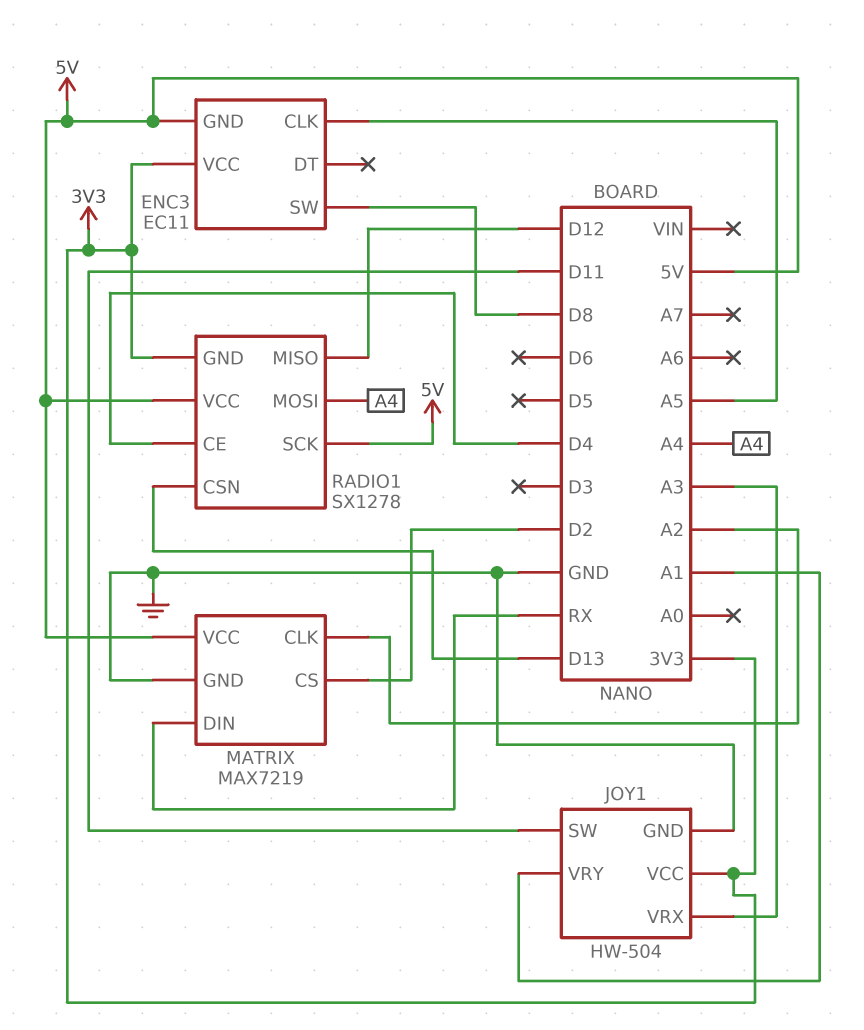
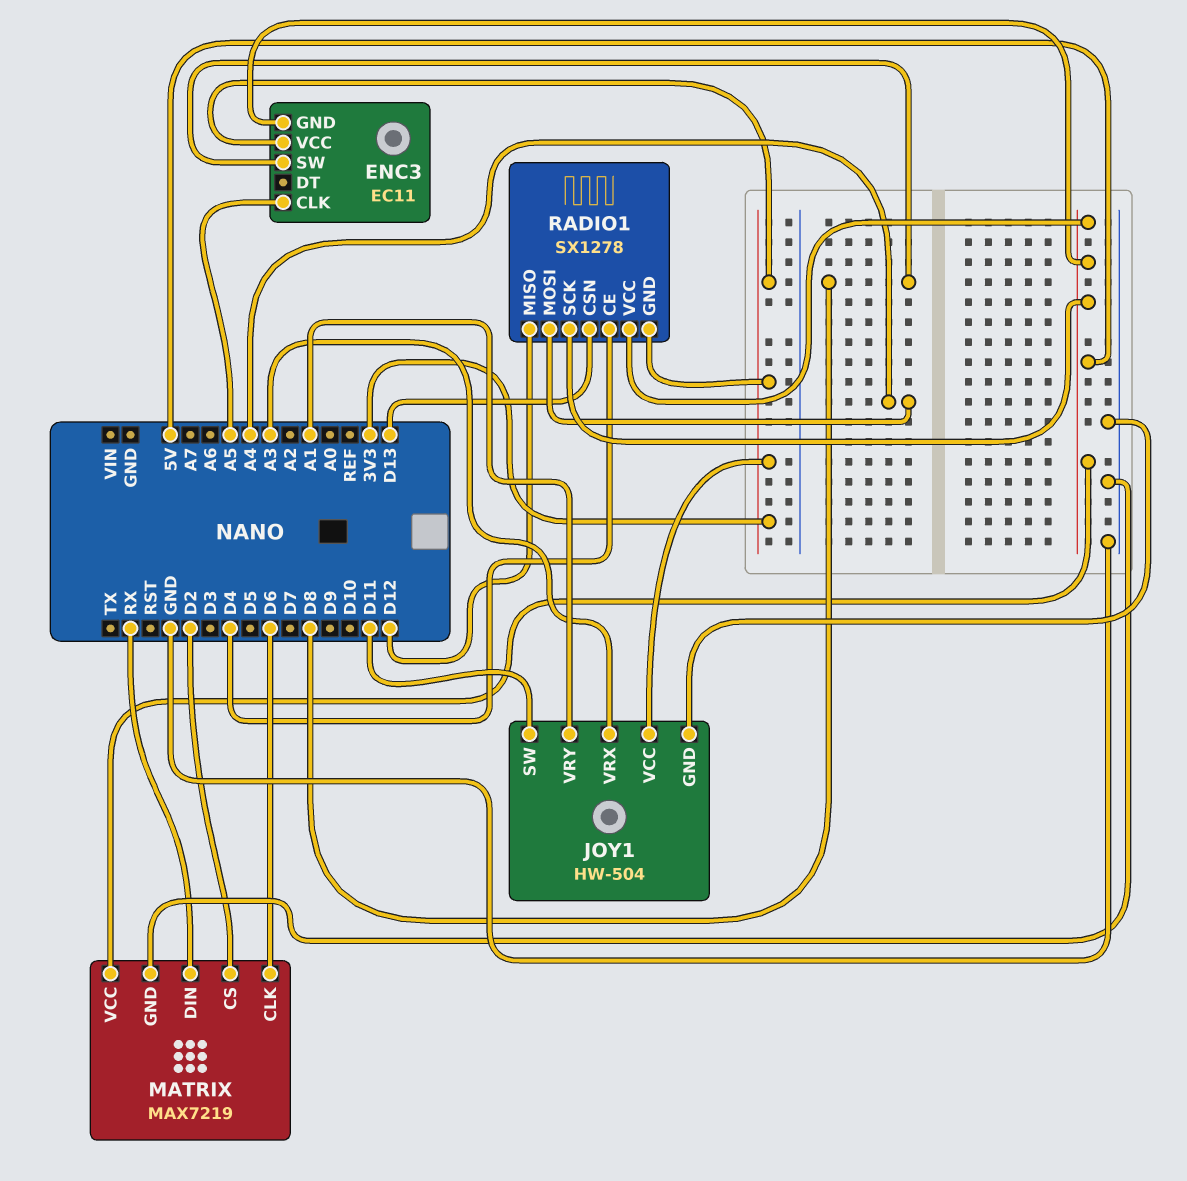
MATRIX pin CLK: A2 -> D6

